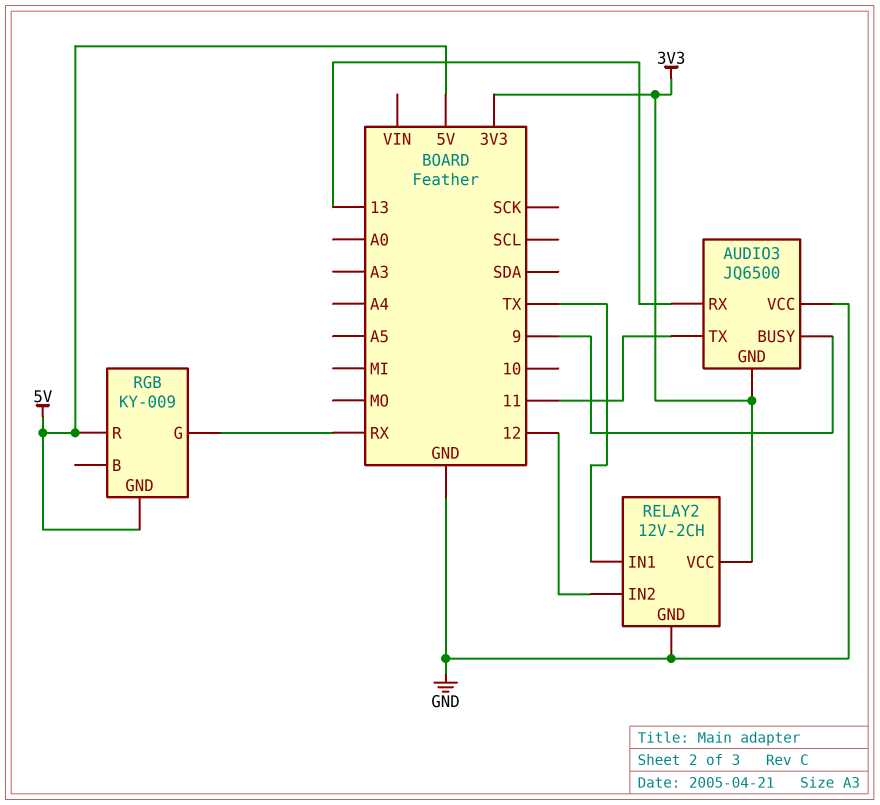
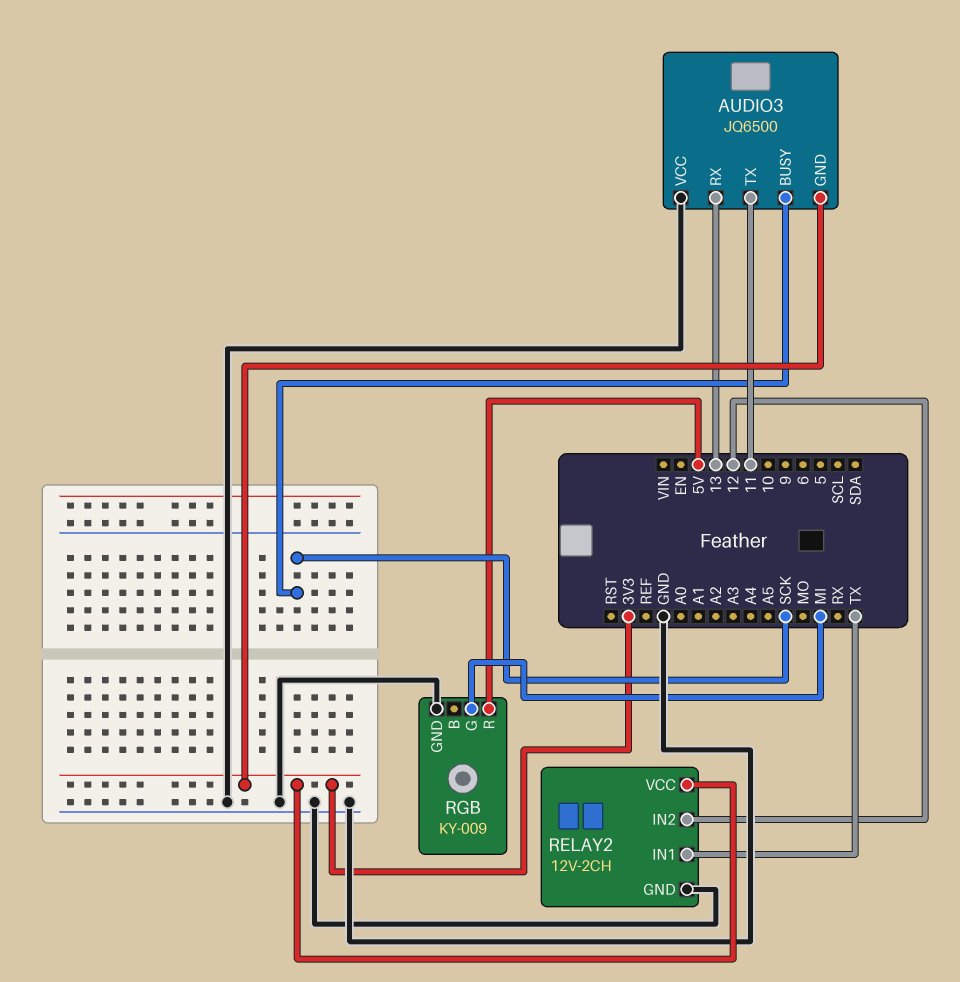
AUDIO3 pin BUSY: 9 -> SCK
RGB pin G: RX -> MI
RGB pin GND: 5V -> GND

